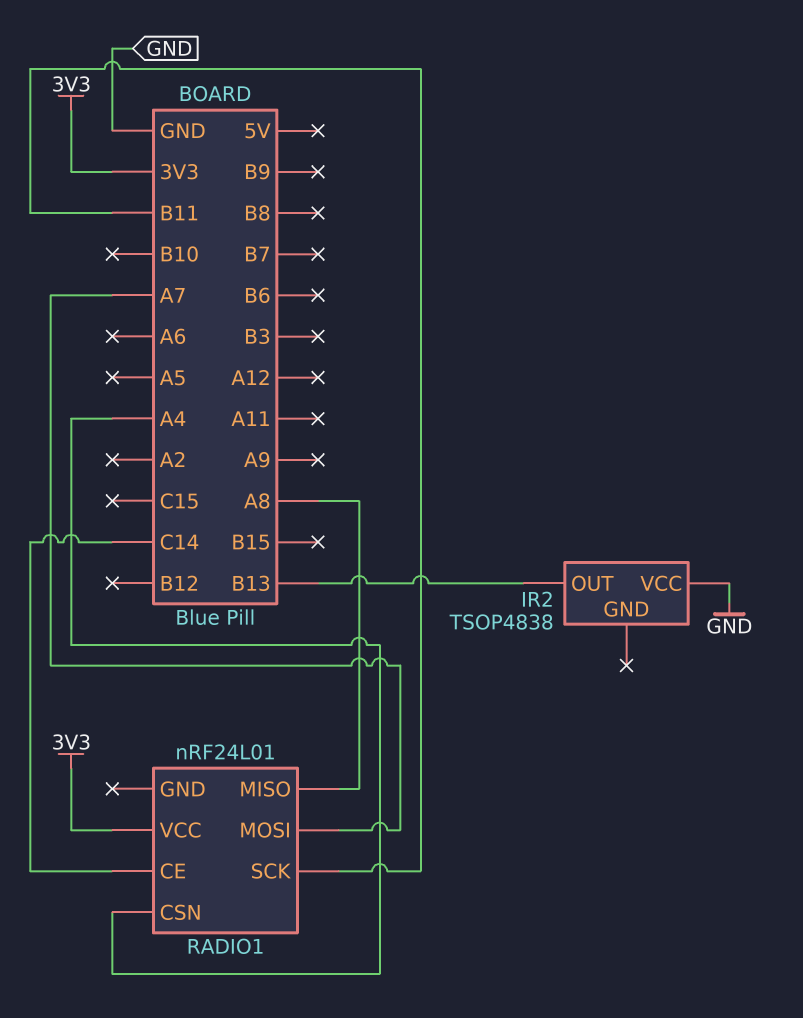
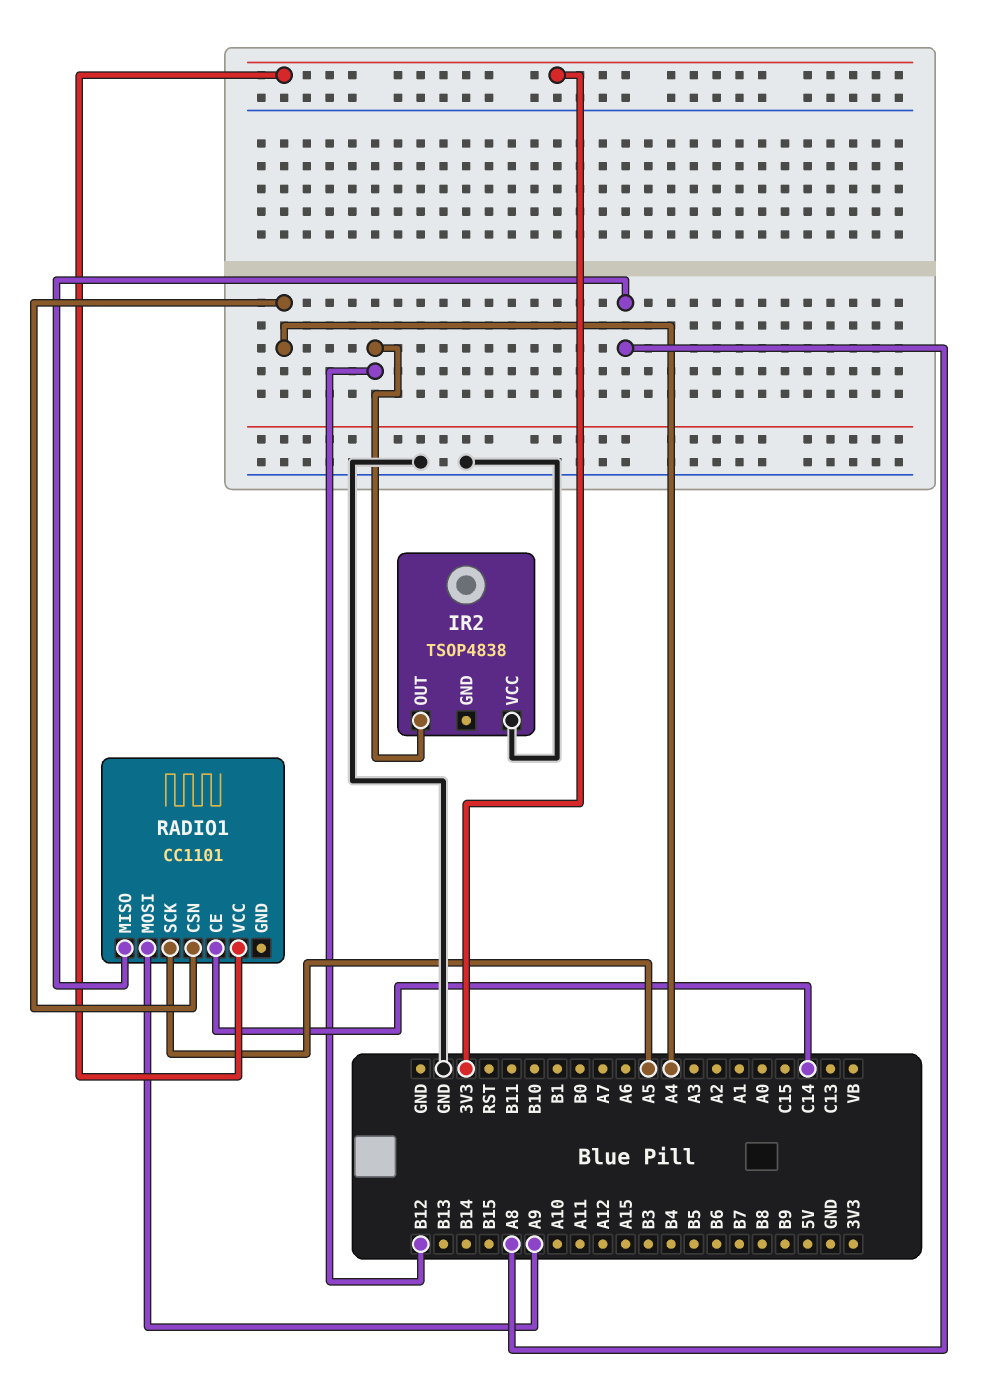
IR2 pin OUT: B13 -> B12
RADIO1: nRF24L01 -> CC1101
RADIO1 pin MOSI: A7 -> A9
RADIO1 pin SCK: B11 -> A5

